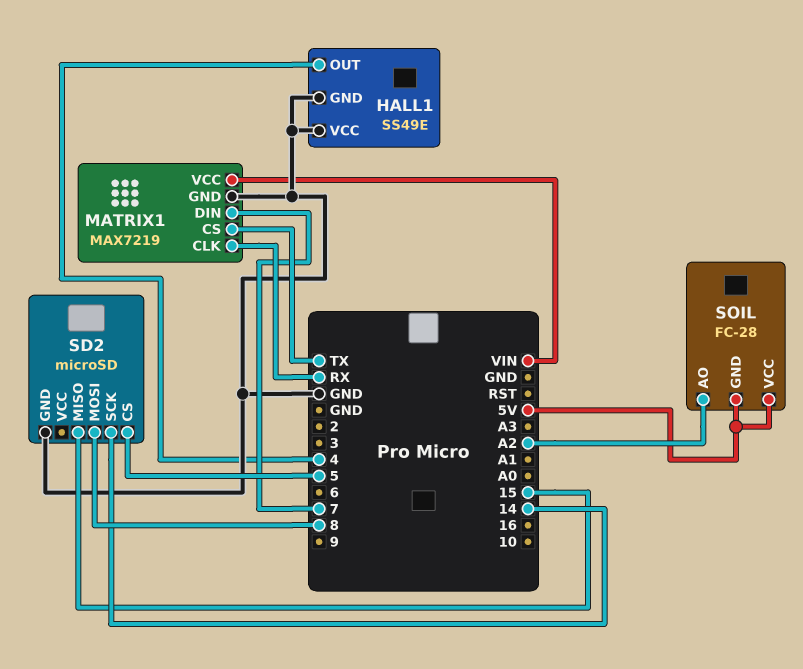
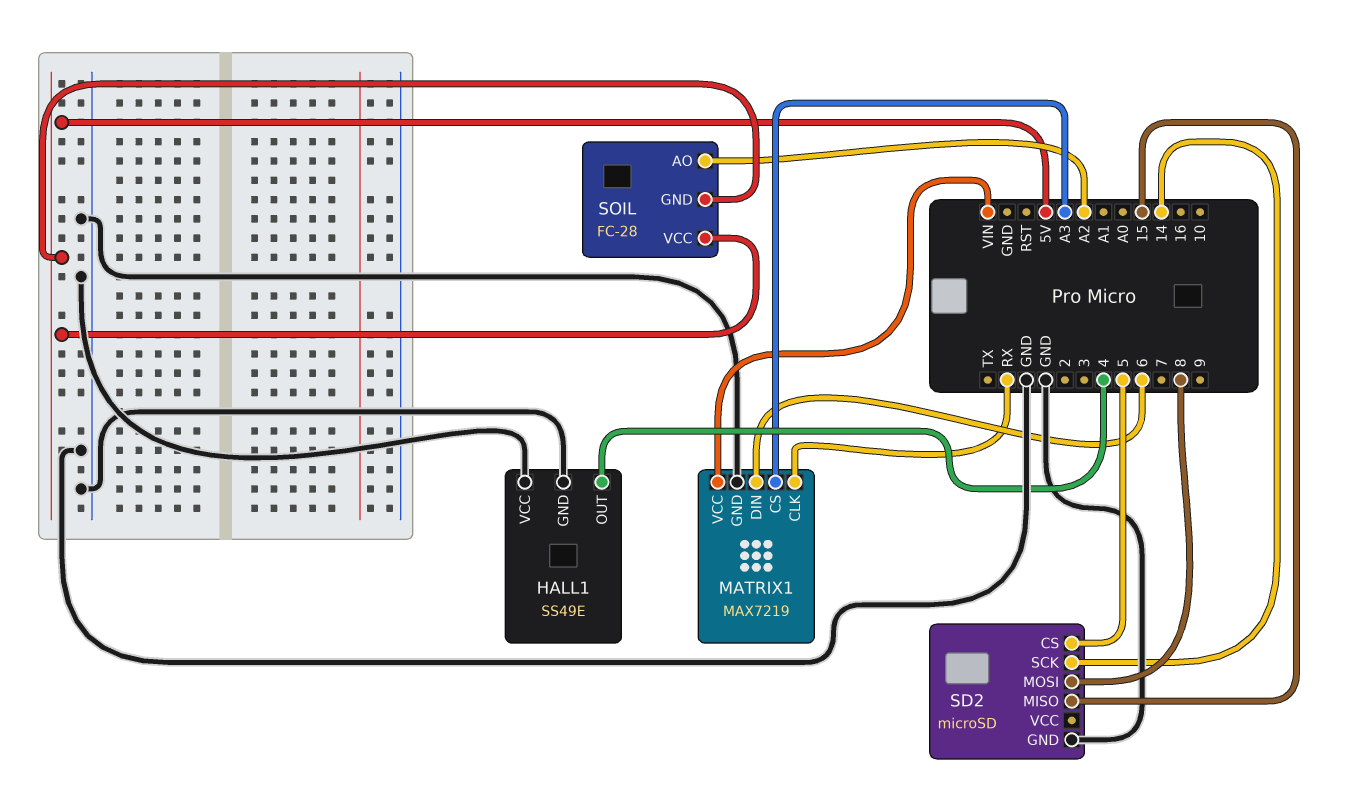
MATRIX1 pin CS: TX -> A3
MATRIX1 pin DIN: 7 -> 6

